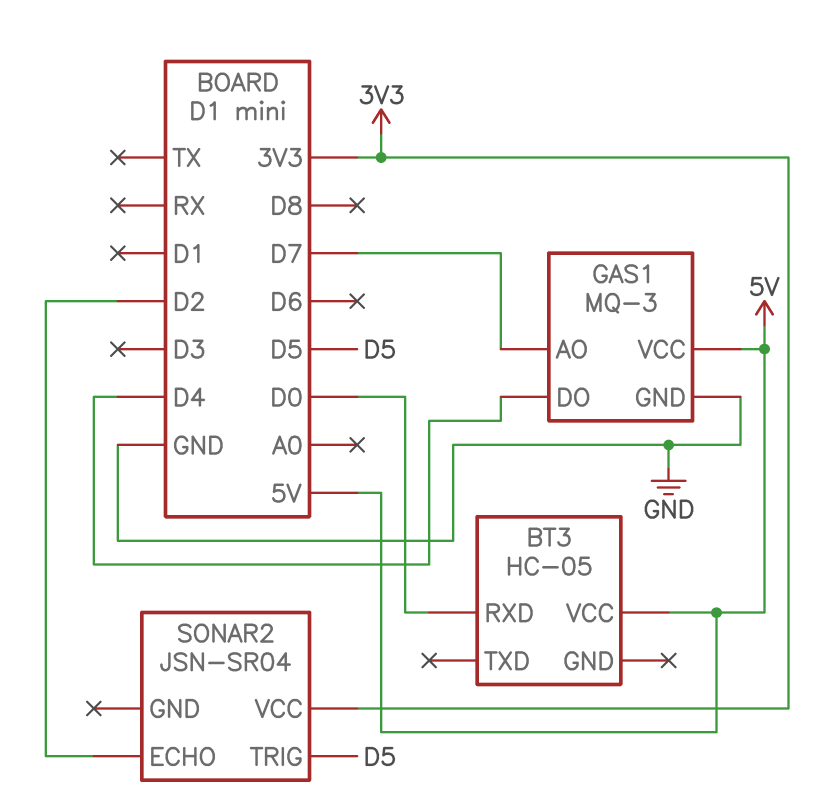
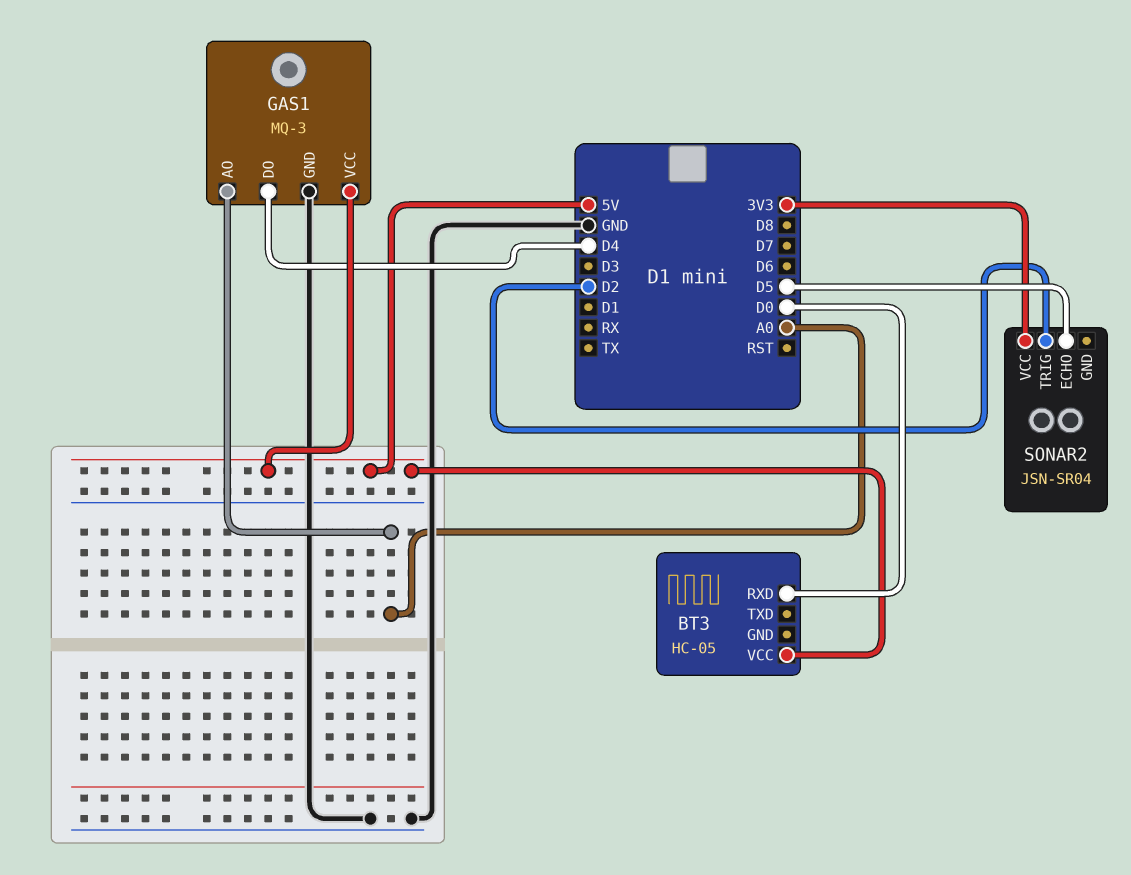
GAS1 pin AO: D7 -> A0
SONAR2 pin ECHO: D2 -> D5
SONAR2 pin TRIG: D5 -> D2

